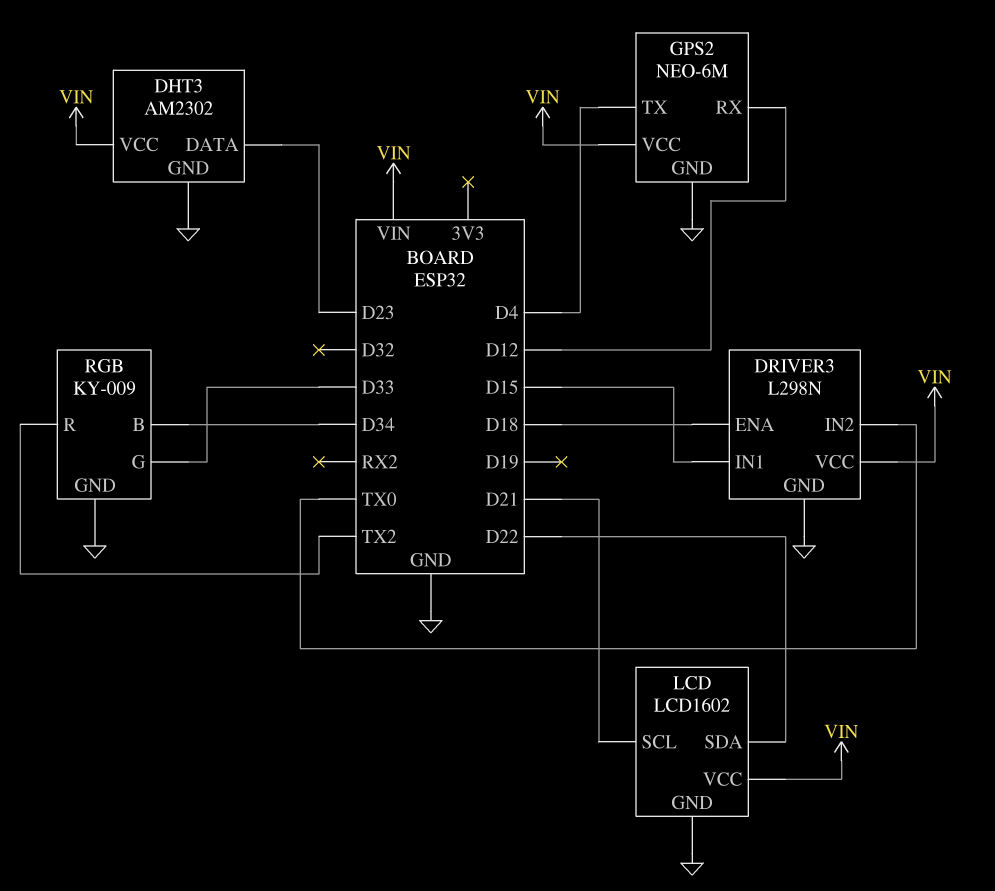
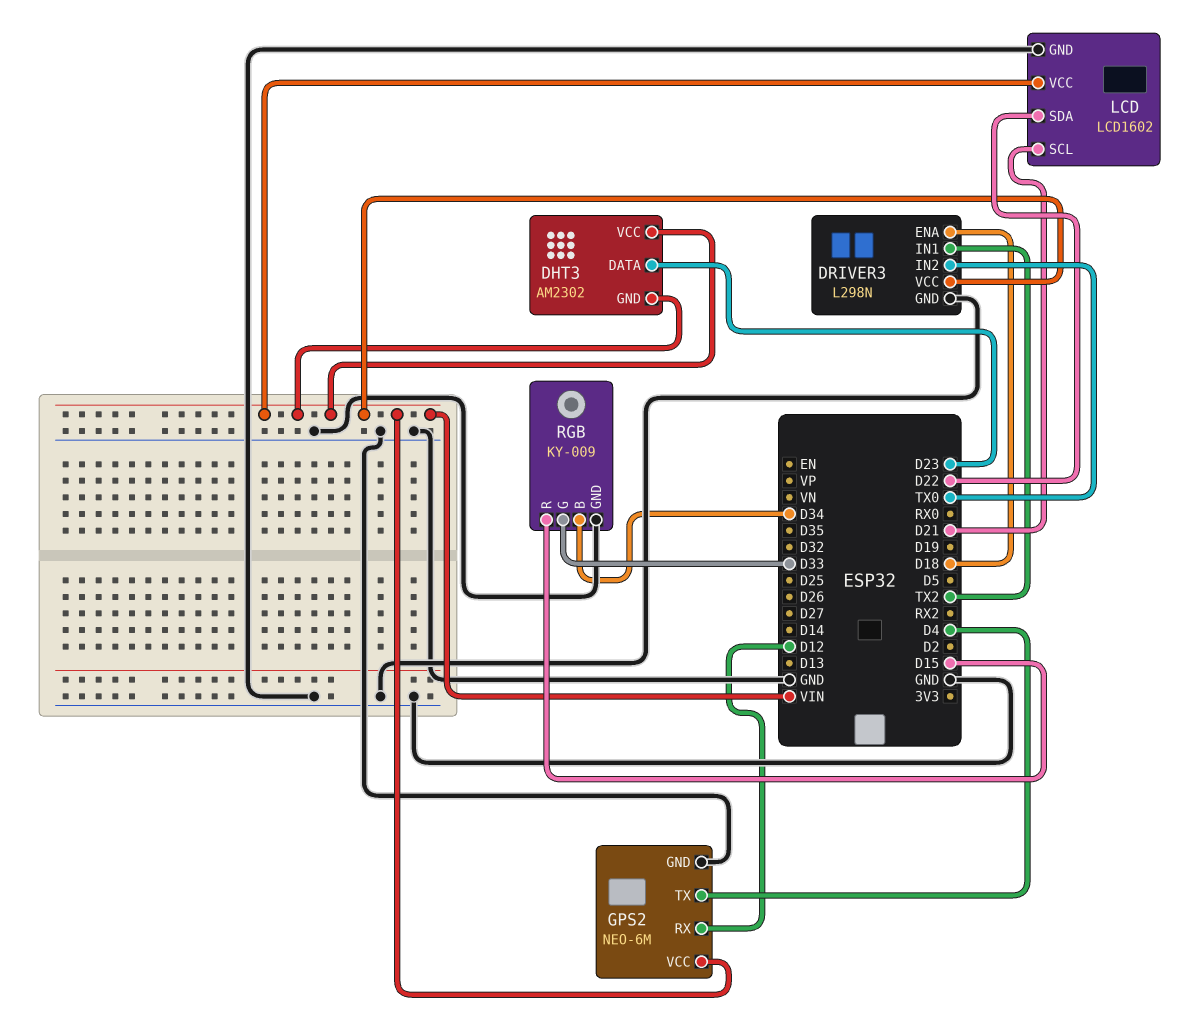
DHT3 pin GND: GND -> VIN
DRIVER3 pin IN1: D15 -> TX2
RGB pin R: TX2 -> D15

